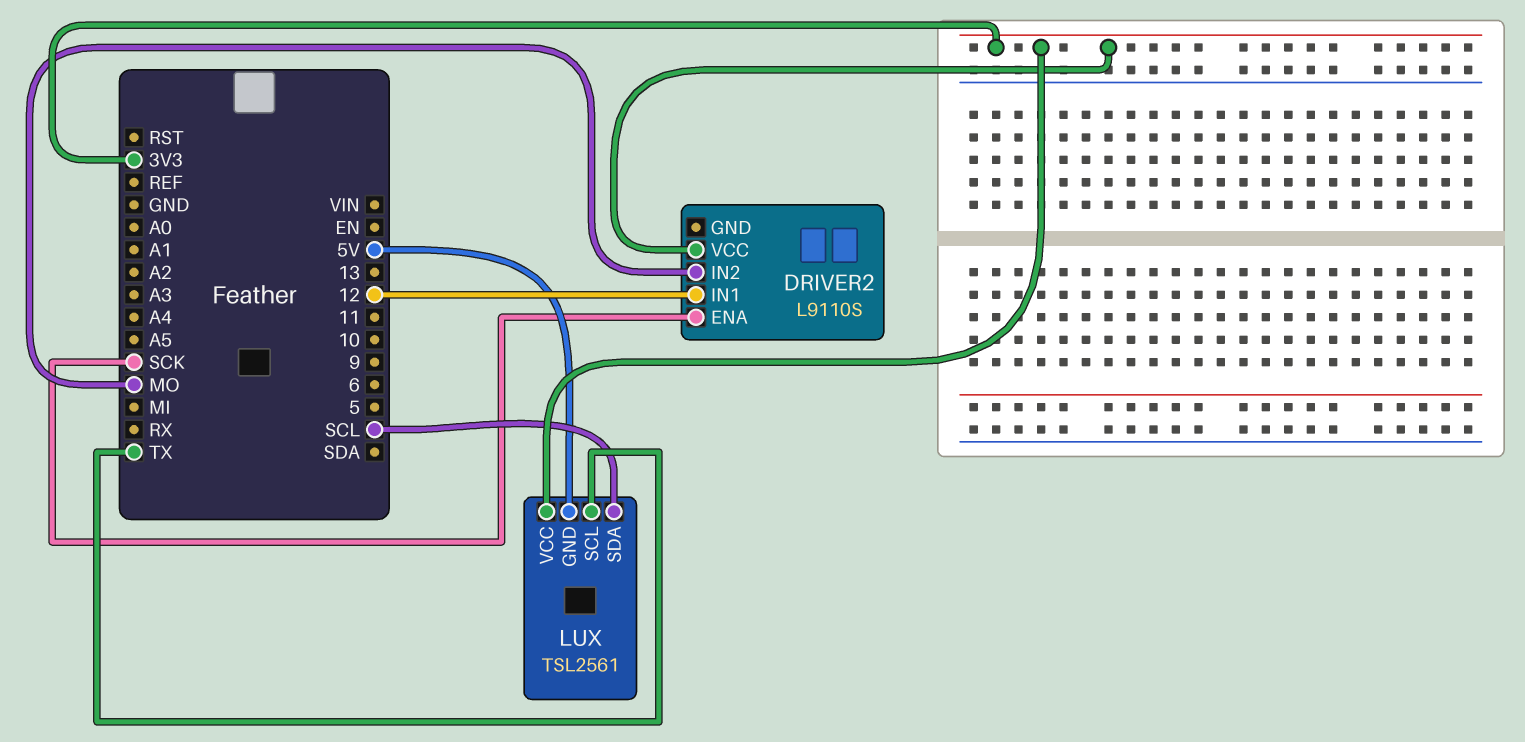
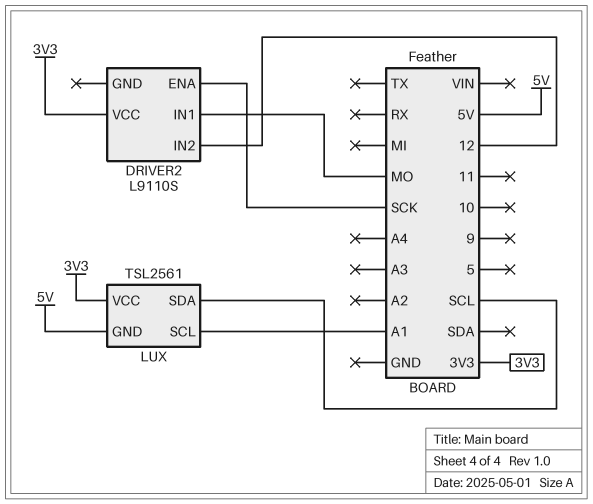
DRIVER2 pin IN1: 12 -> MO
DRIVER2 pin IN2: MO -> 12
LUX pin SCL: TX -> A1

